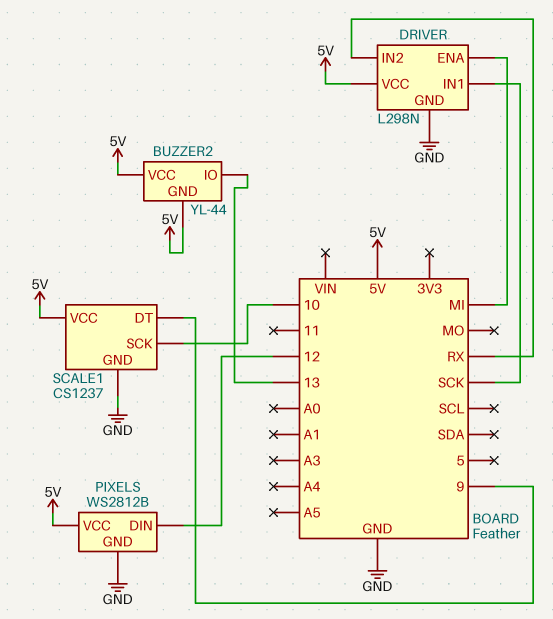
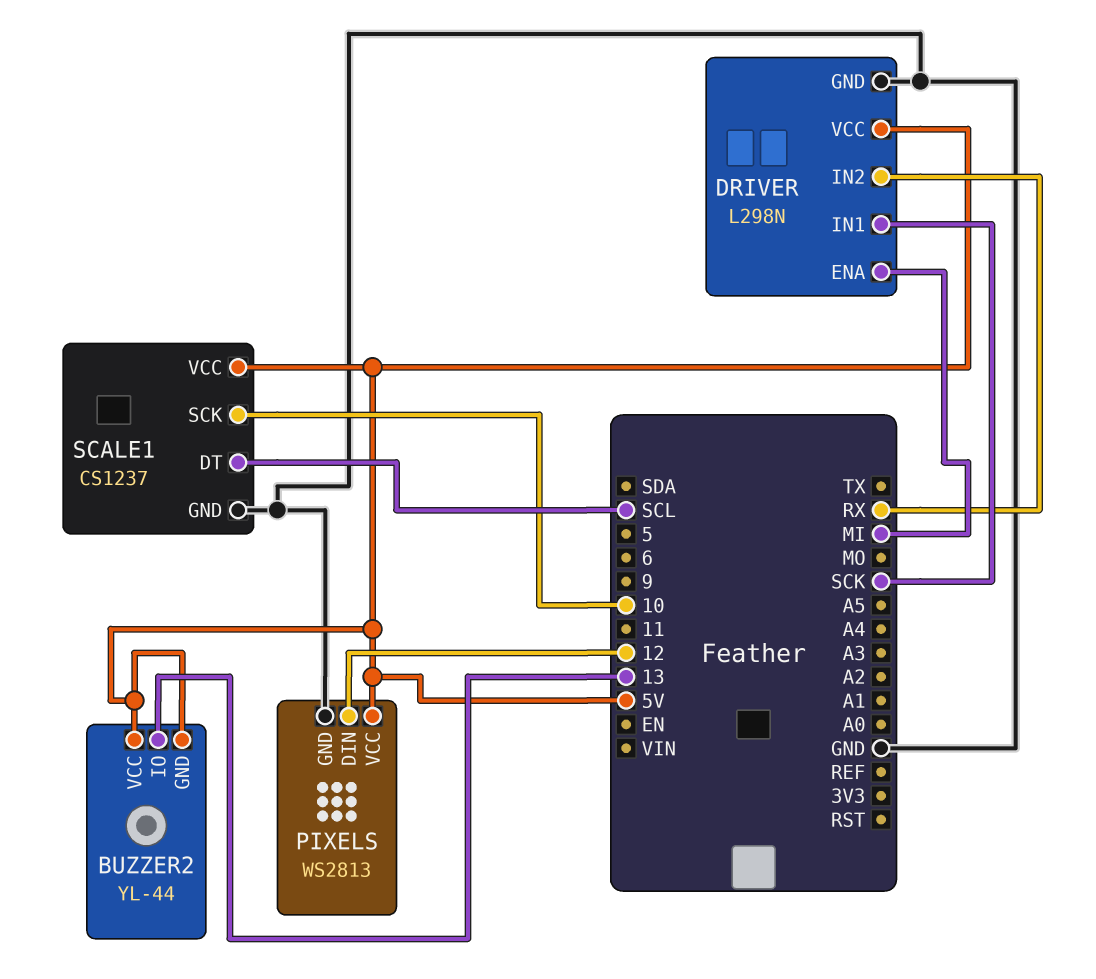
PIXELS: WS2812B -> WS2813
SCALE1 pin DT: 9 -> SCL

